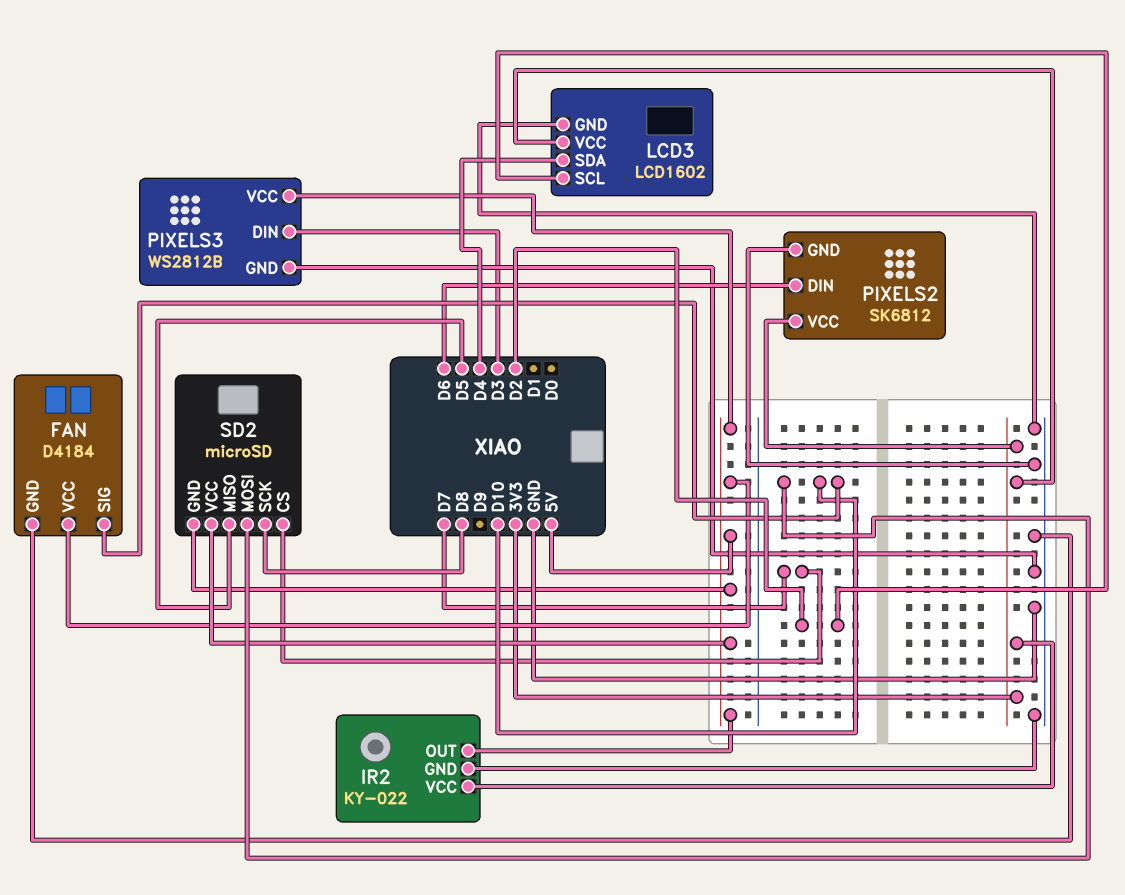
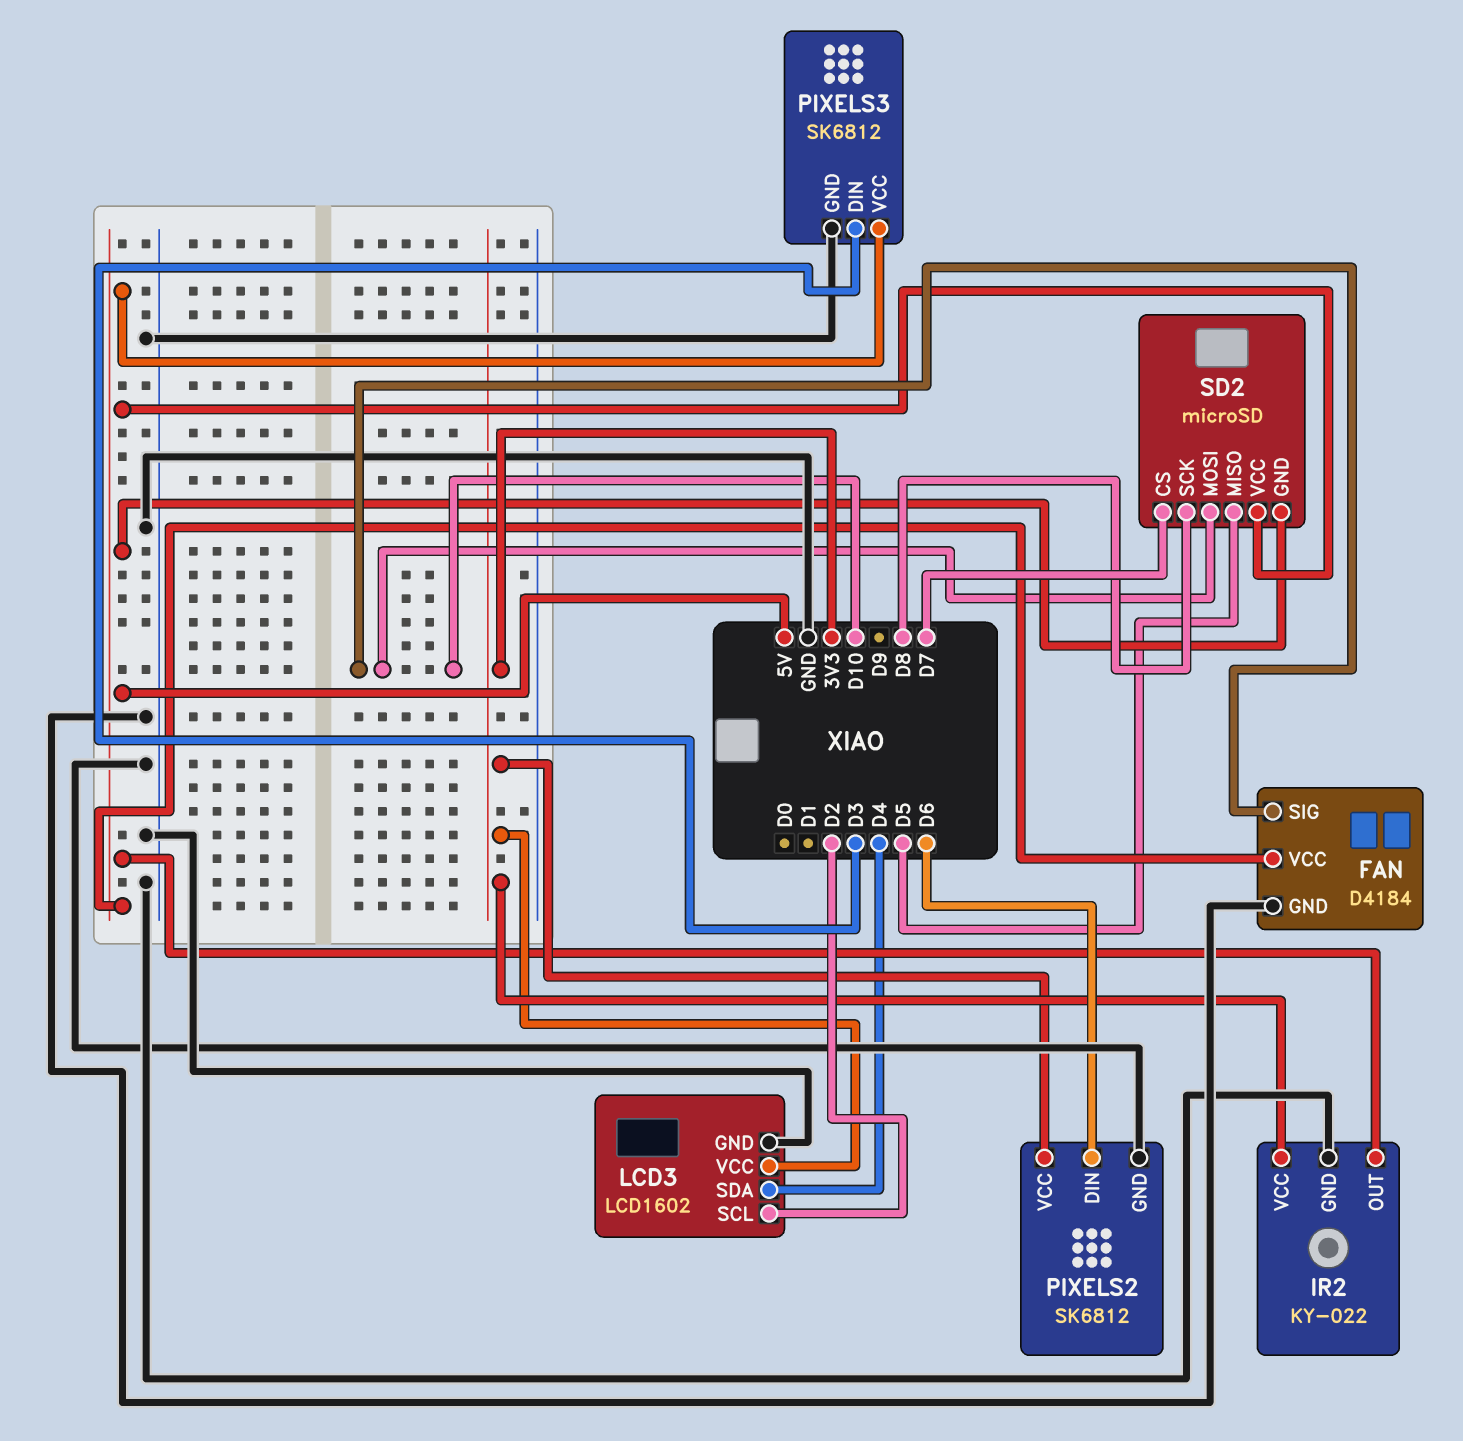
PIXELS3: WS2812B -> SK6812

